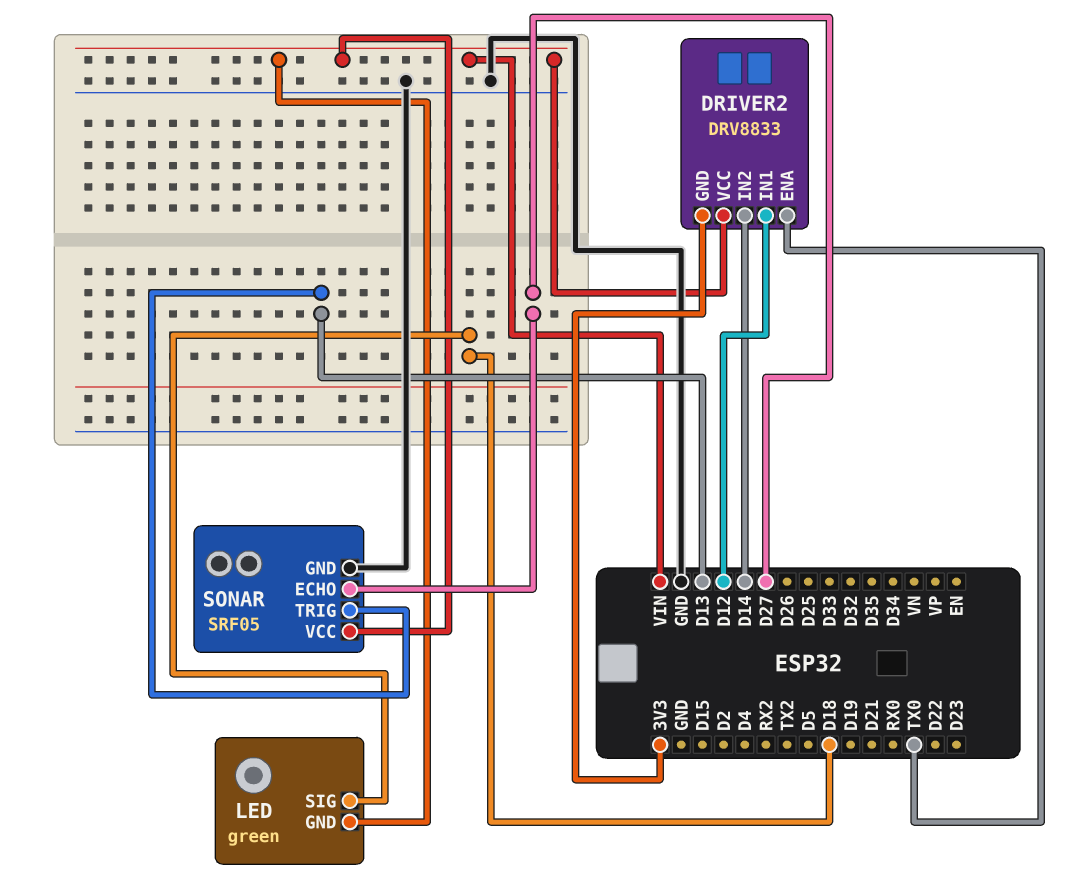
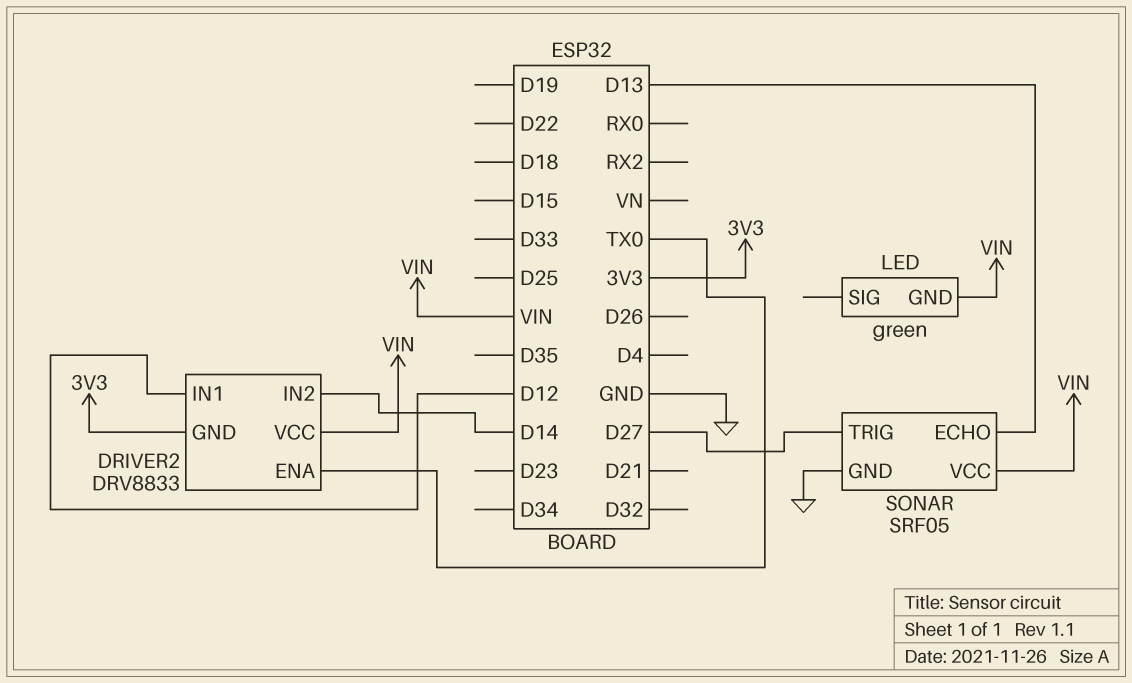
LED pin SIG: D18 -> none
SONAR pin ECHO: D27 -> D13
SONAR pin TRIG: D13 -> D27

